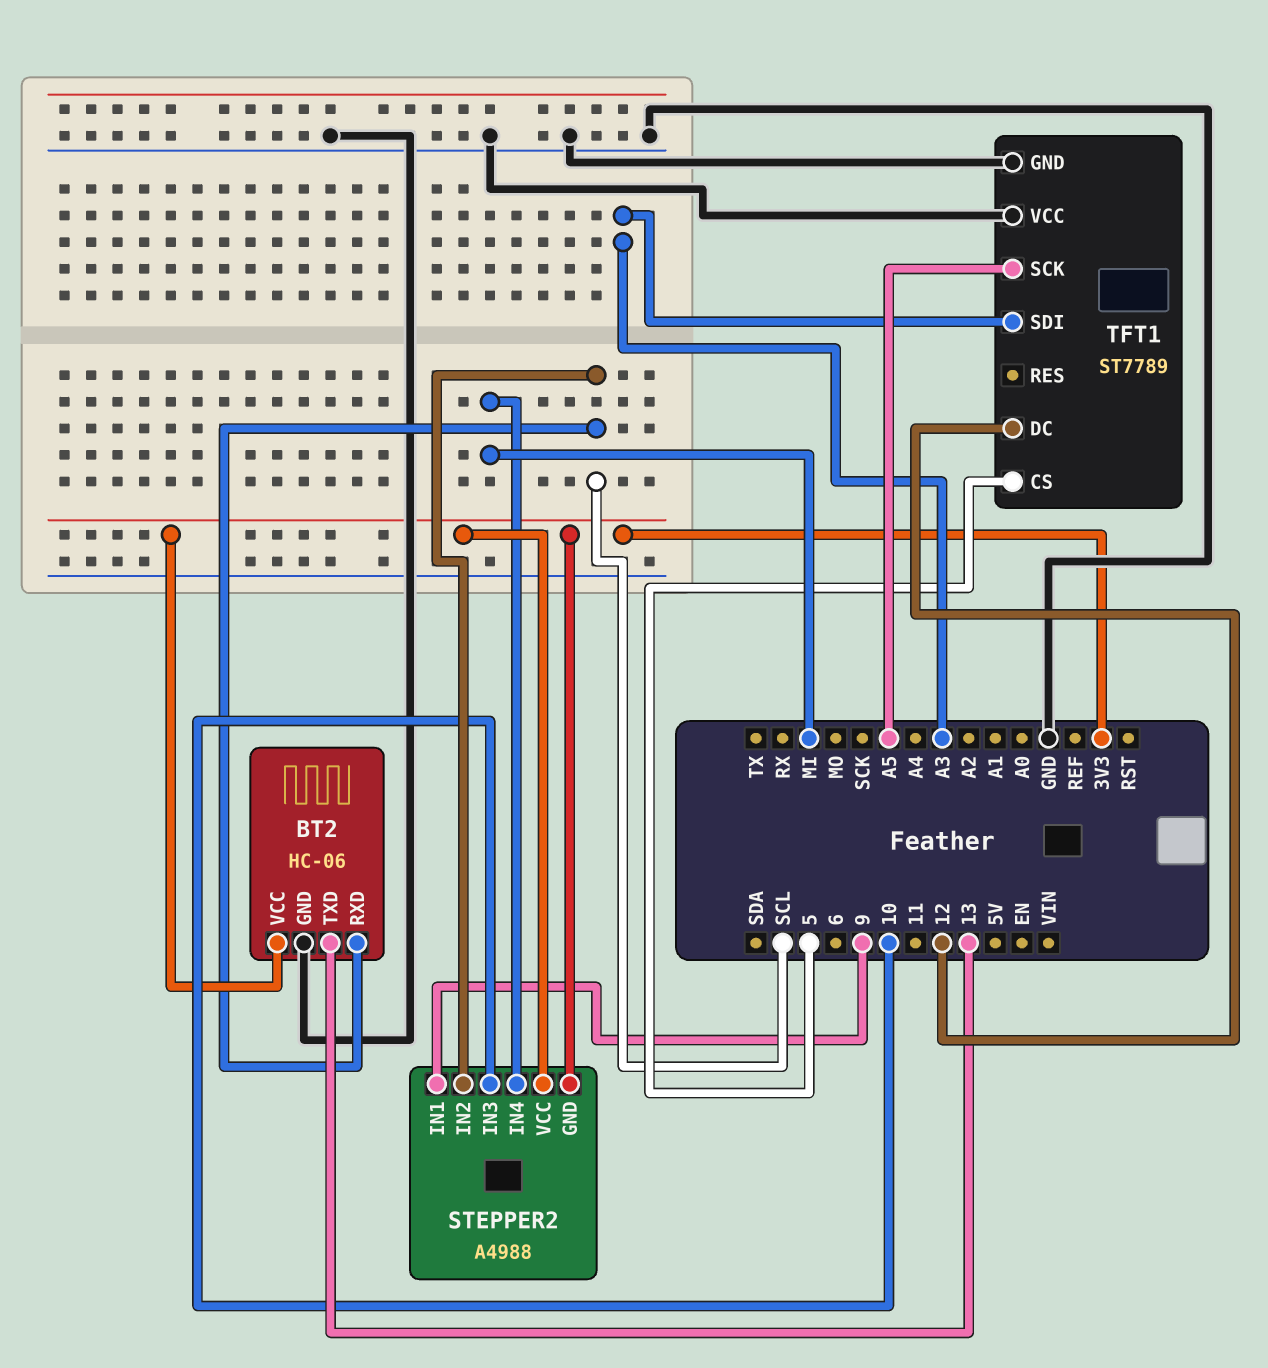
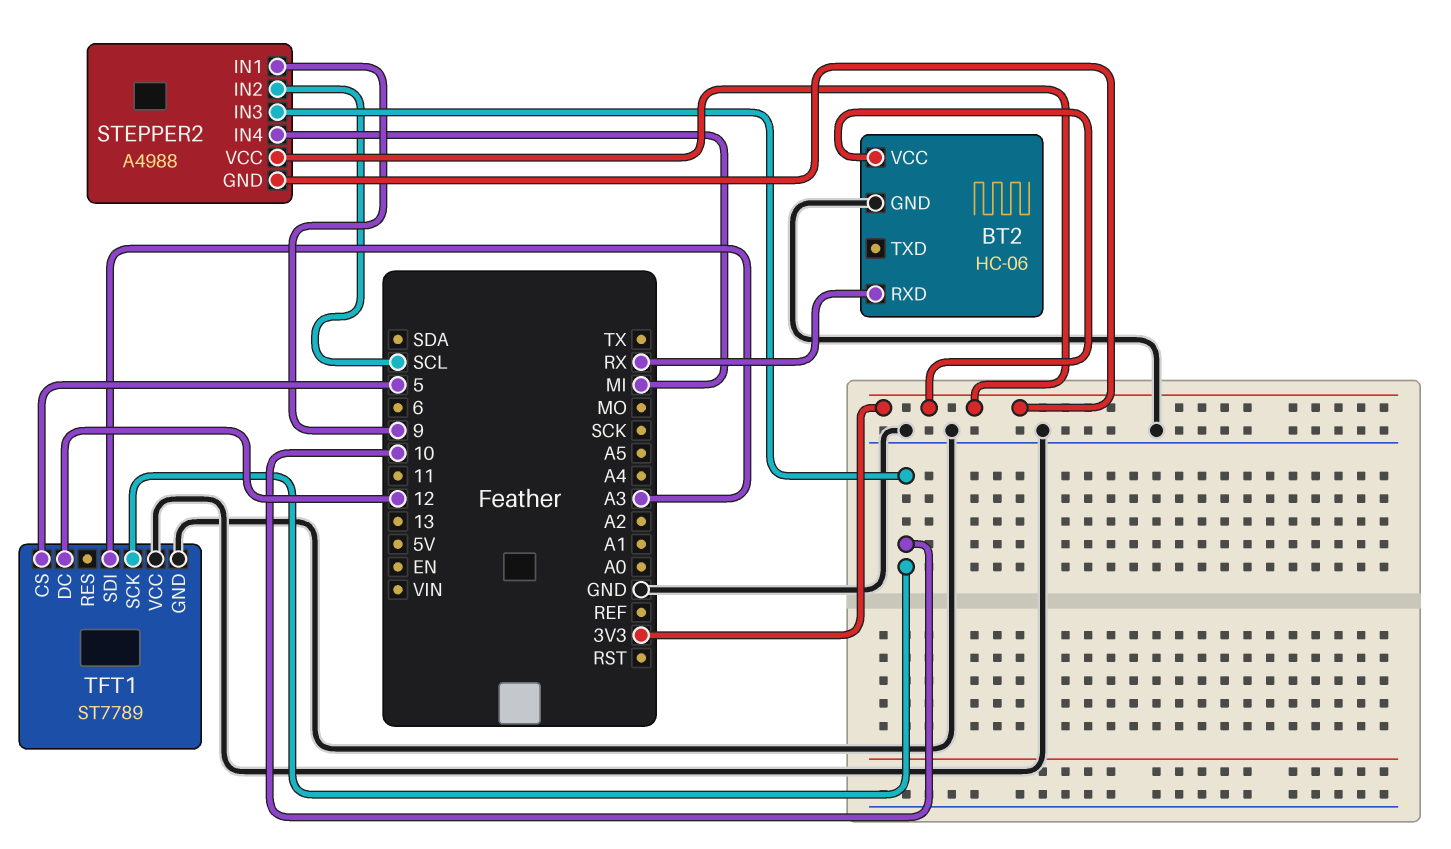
BT2 pin RXD: SCL -> RX
BT2 pin TXD: 13 -> none
TFT1 pin SCK: A5 -> 10

